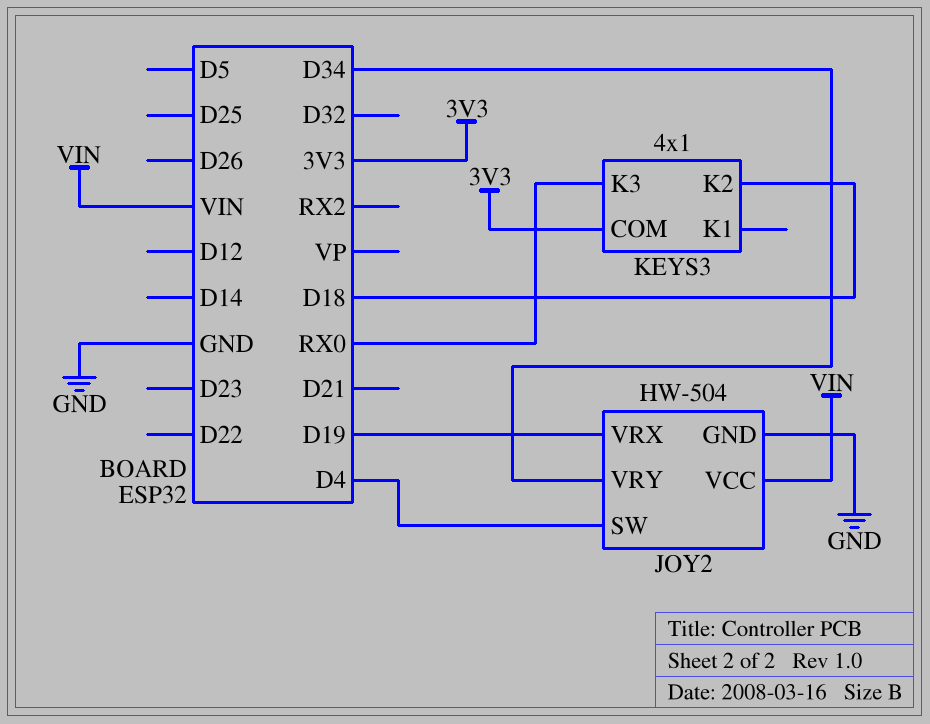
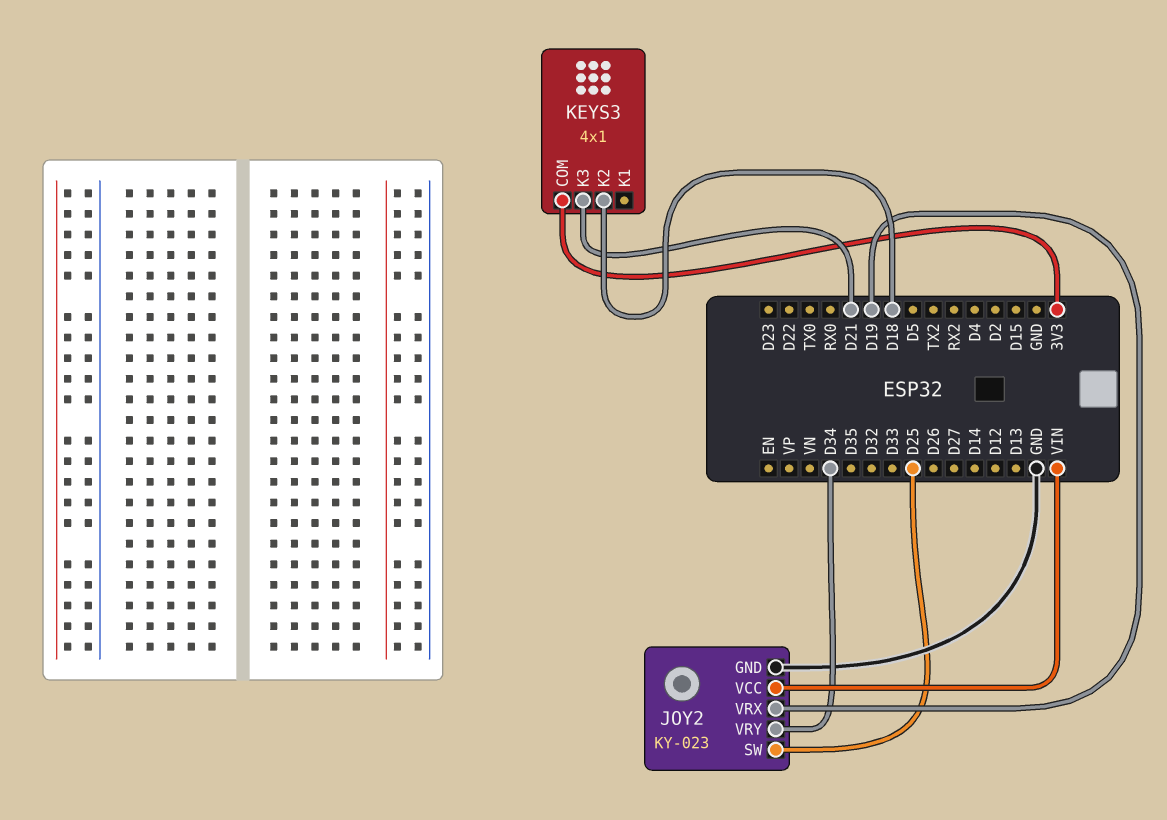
JOY2: HW-504 -> KY-023
JOY2 pin SW: D4 -> D25
KEYS3 pin K3: RX0 -> D21

